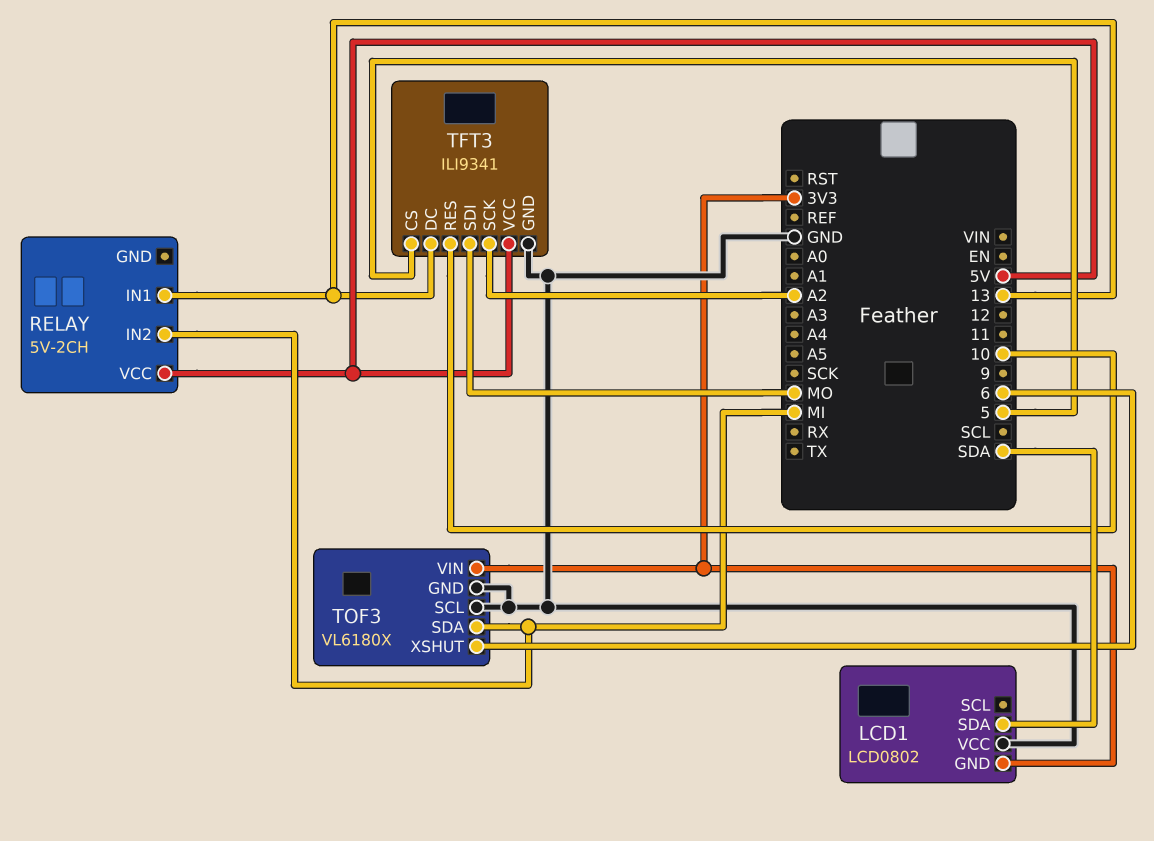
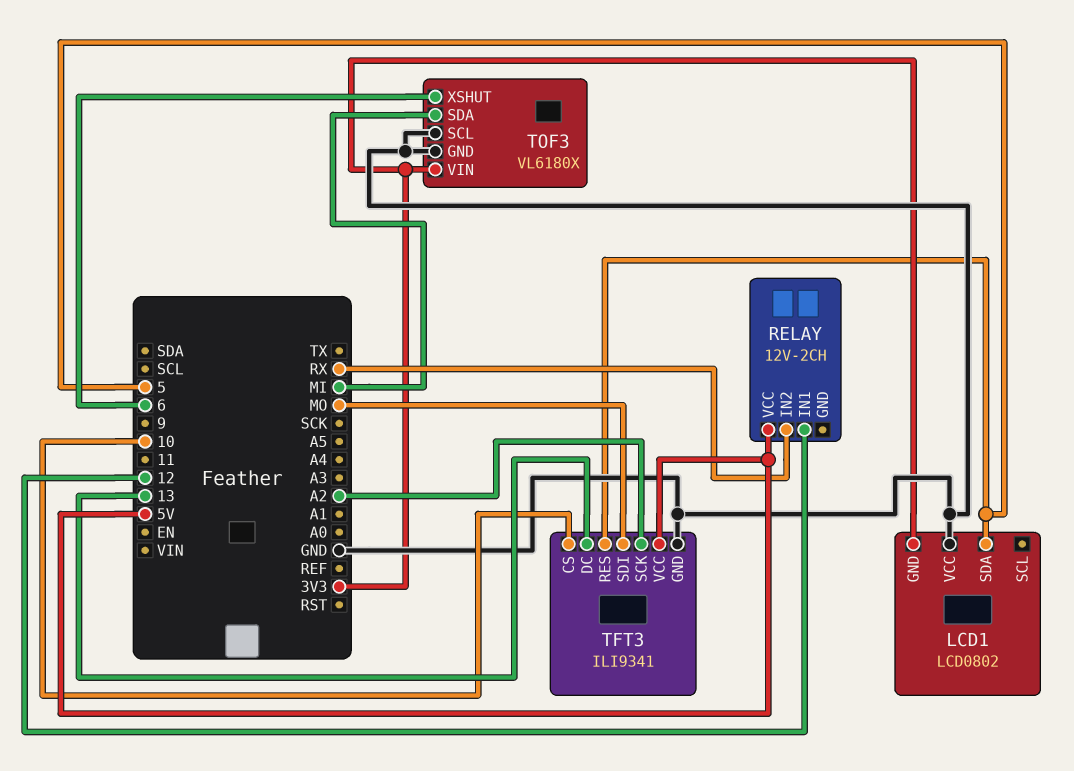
LCD1 pin SDA: SDA -> 5
RELAY: 5V-2CH -> 12V-2CH
RELAY pin IN1: 13 -> 12
RELAY pin IN2: MI -> RX
TFT3 pin CS: 5 -> 10
TFT3 pin RES: 10 -> 5

